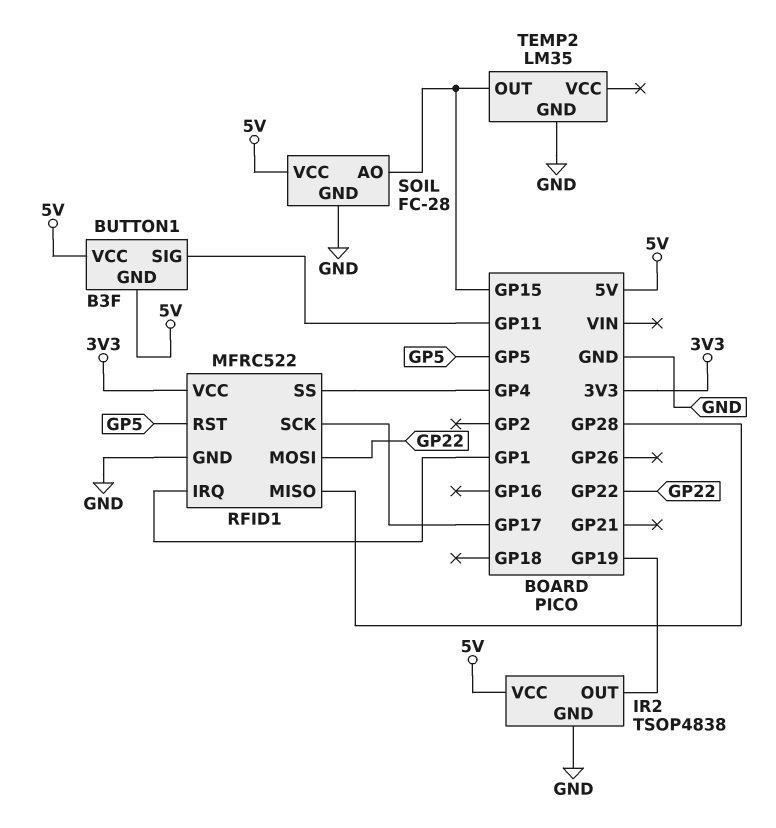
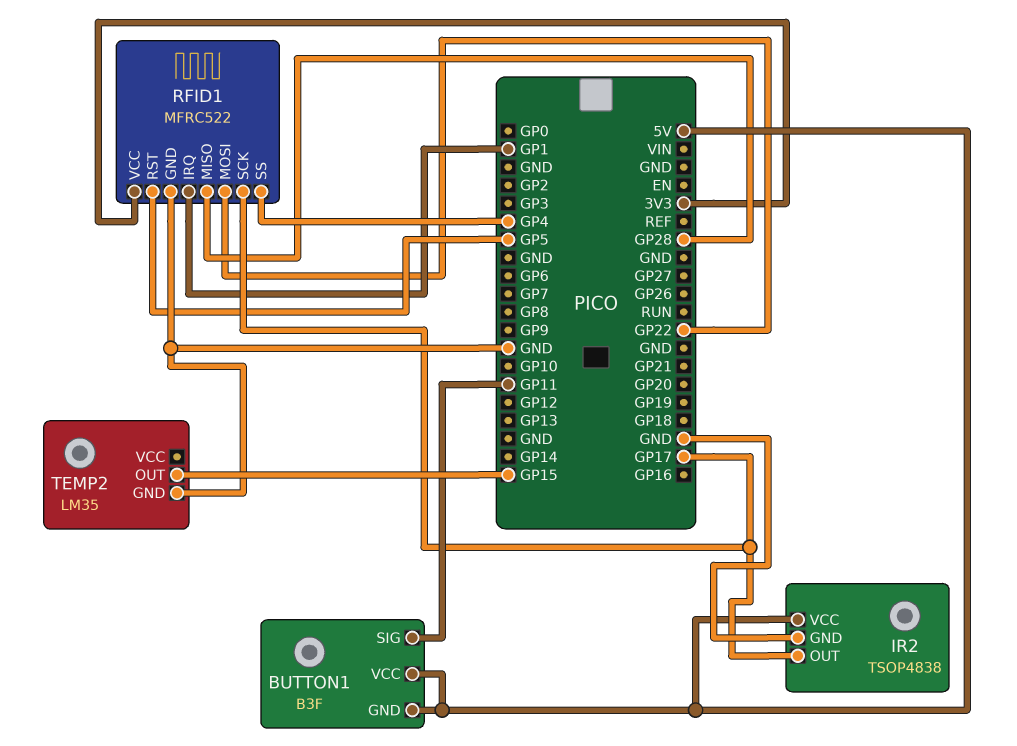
IR2 pin OUT: GP19 -> GP17
SOIL: FC-28 -> none
SOIL pin AO: GP15 -> none
SOIL pin GND: GND -> none
SOIL pin VCC: 5V -> none

